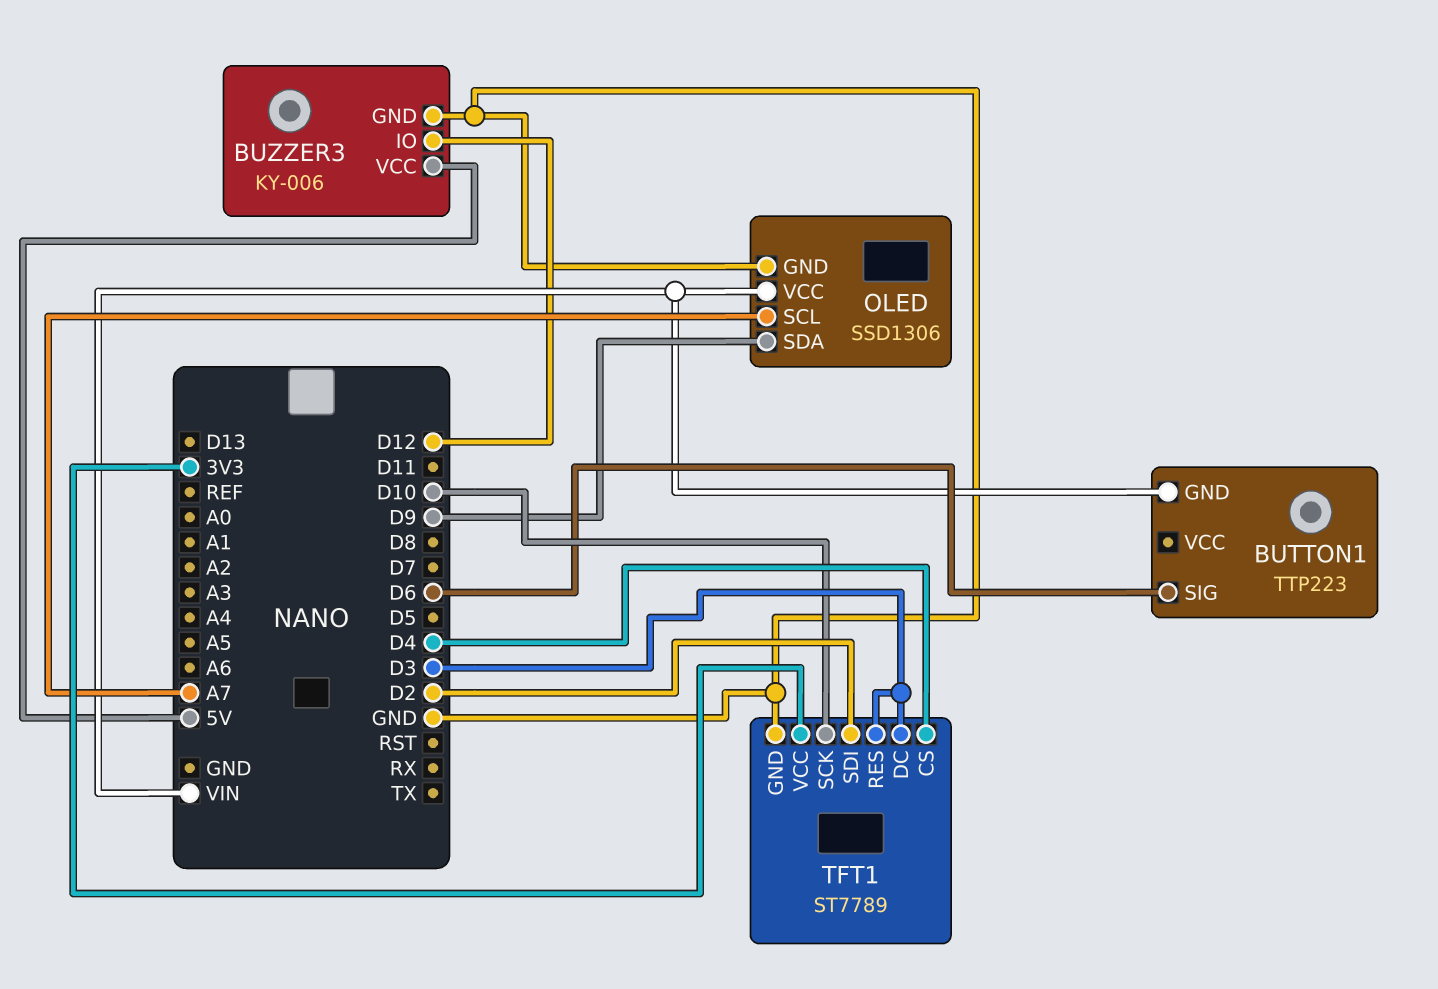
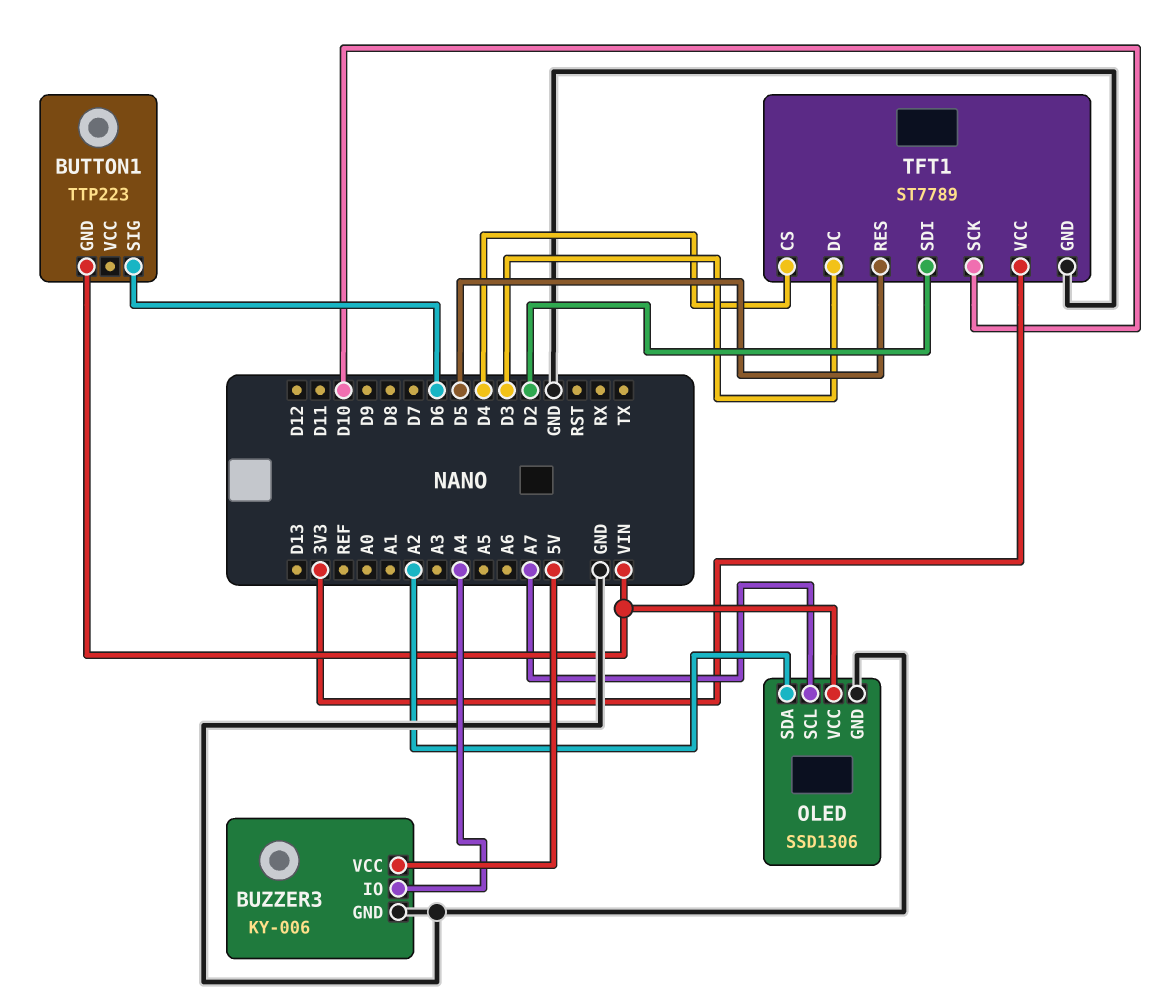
BUZZER3 pin IO: D12 -> A4
OLED pin SDA: D9 -> A2
TFT1 pin RES: D3 -> D5

